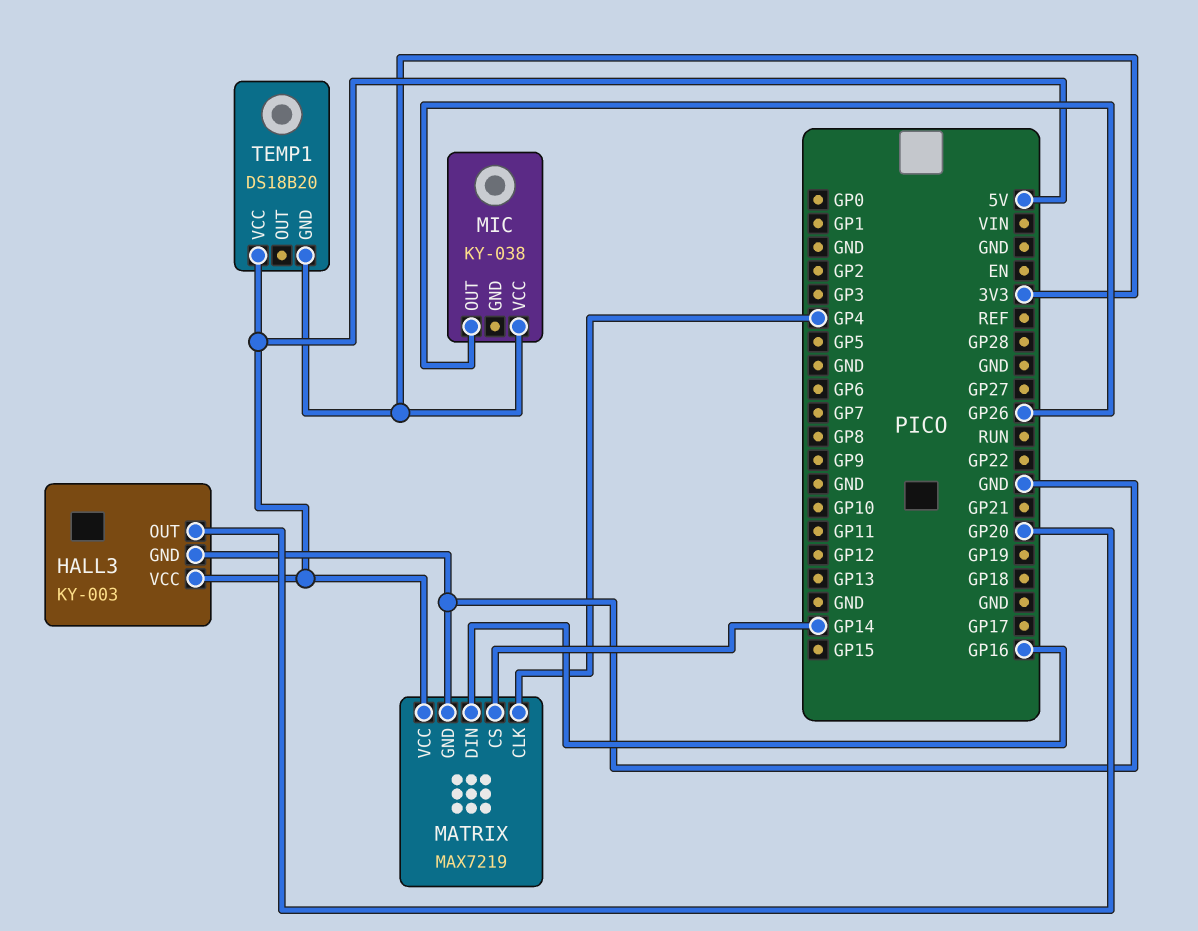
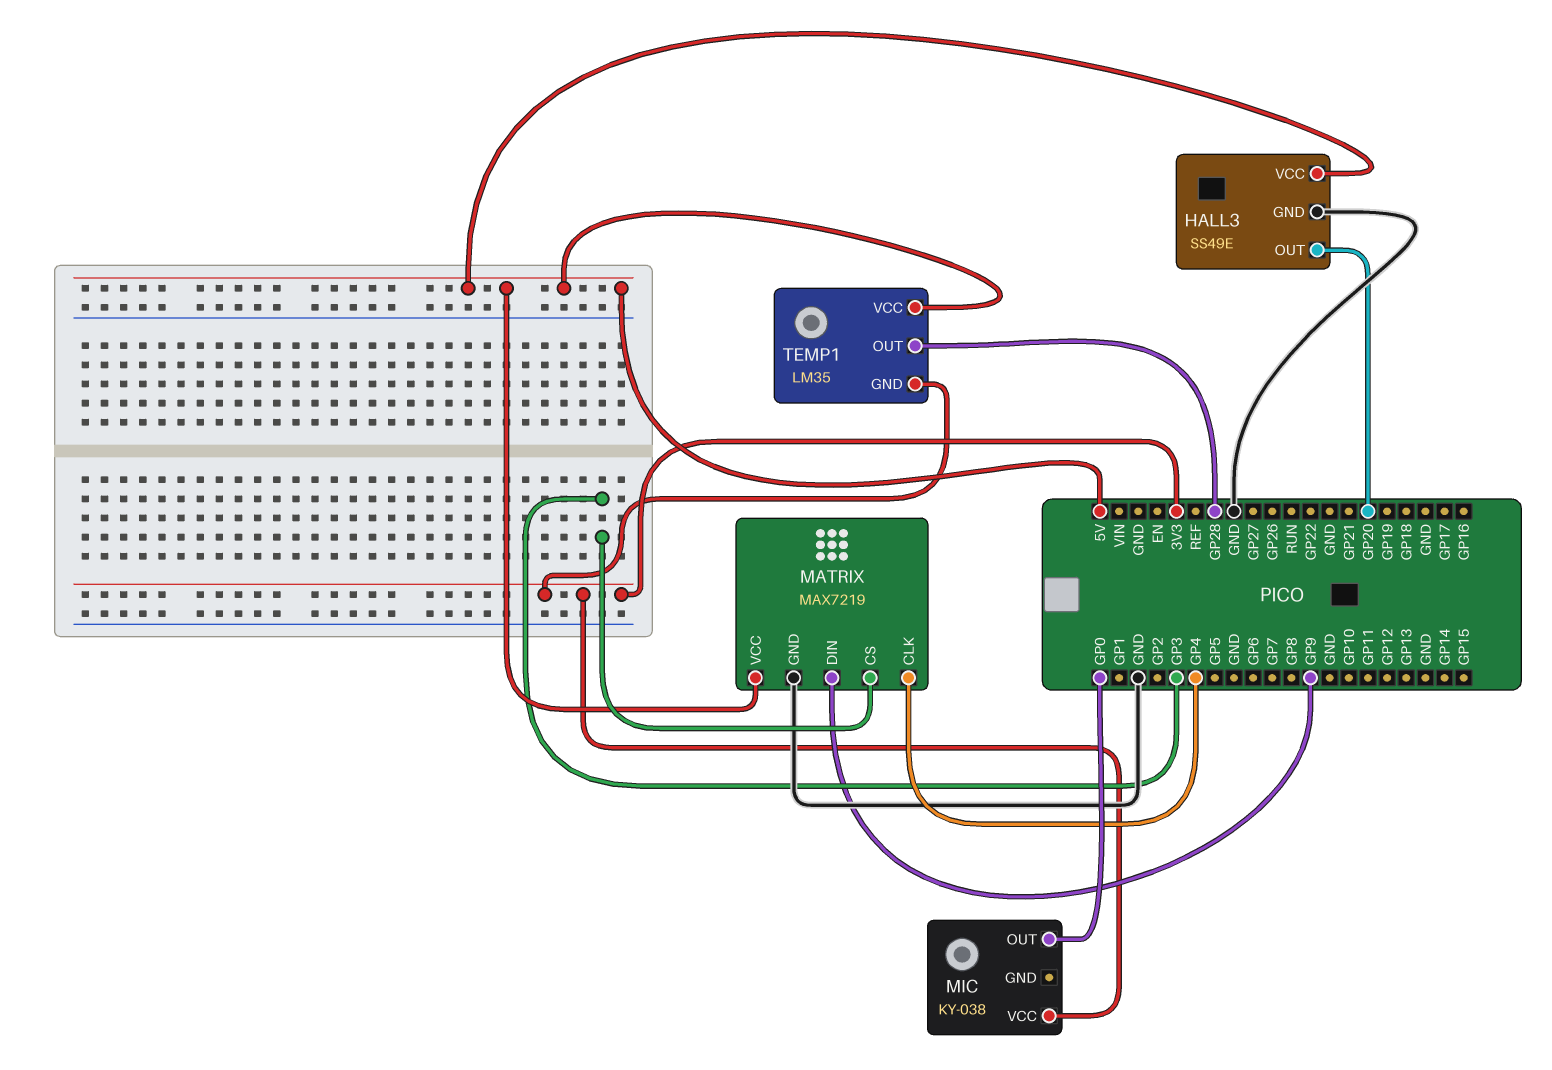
HALL3: KY-003 -> SS49E
MATRIX pin CS: GP14 -> GP3
MATRIX pin DIN: GP16 -> GP9
MIC pin OUT: GP26 -> GP0
TEMP1: DS18B20 -> LM35
TEMP1 pin OUT: none -> GP28

